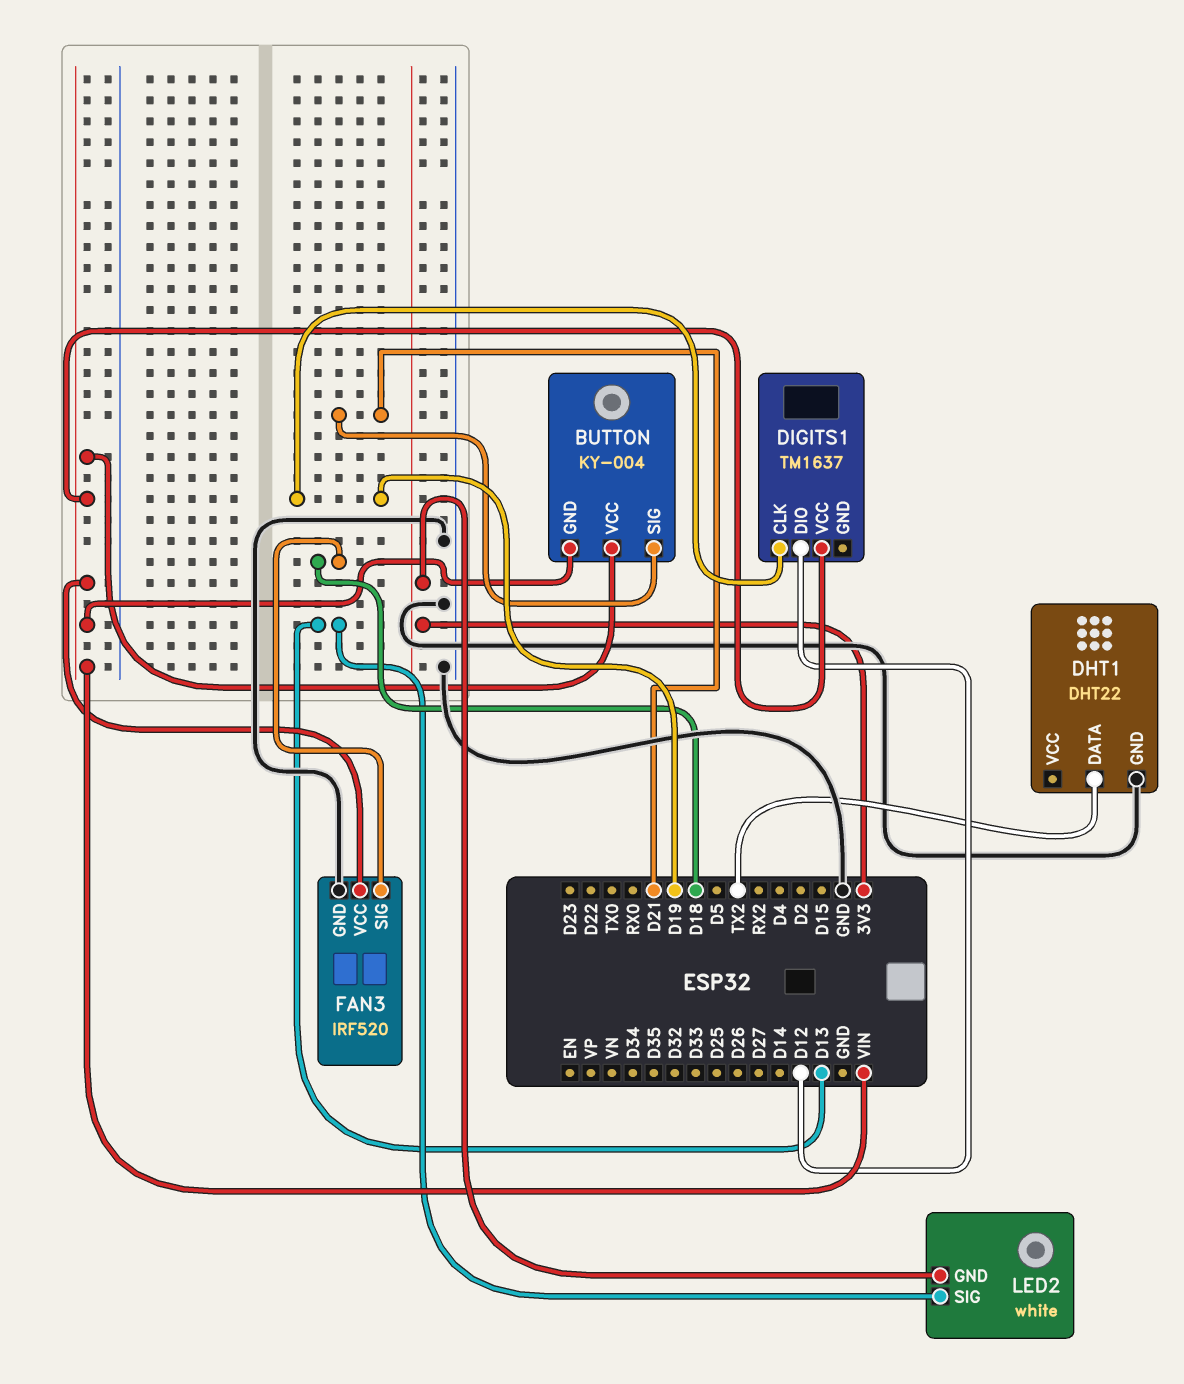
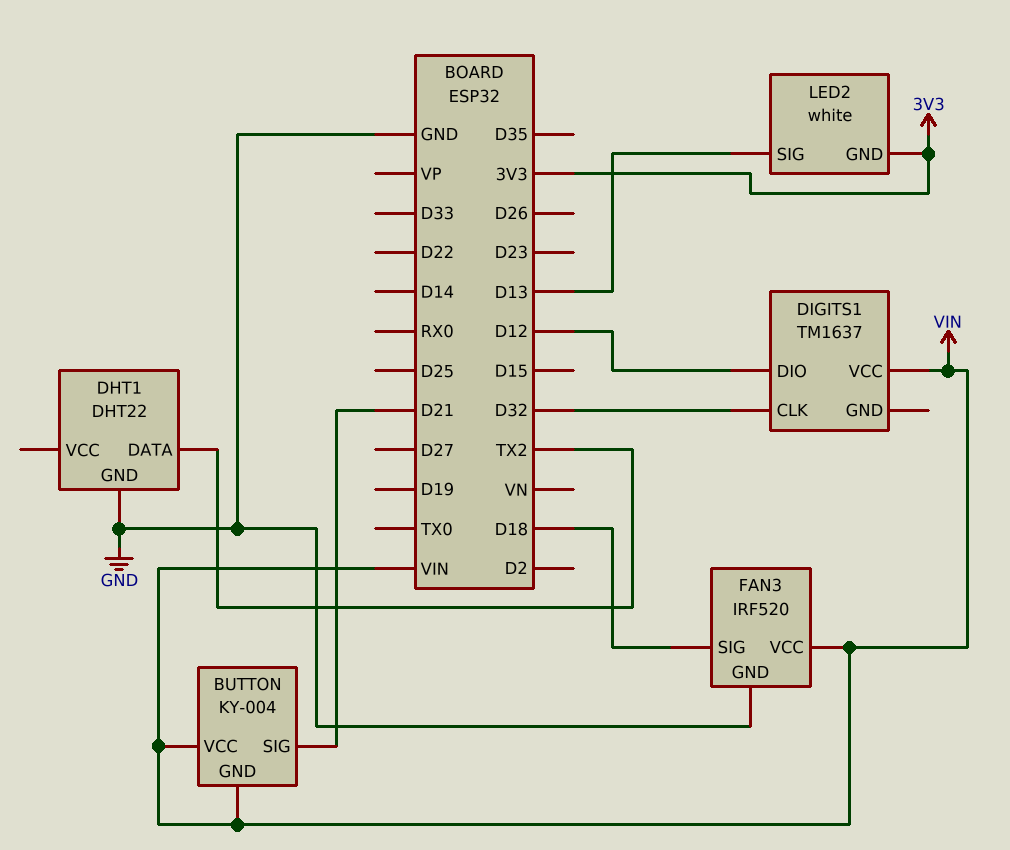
DIGITS1 pin CLK: D19 -> D32

